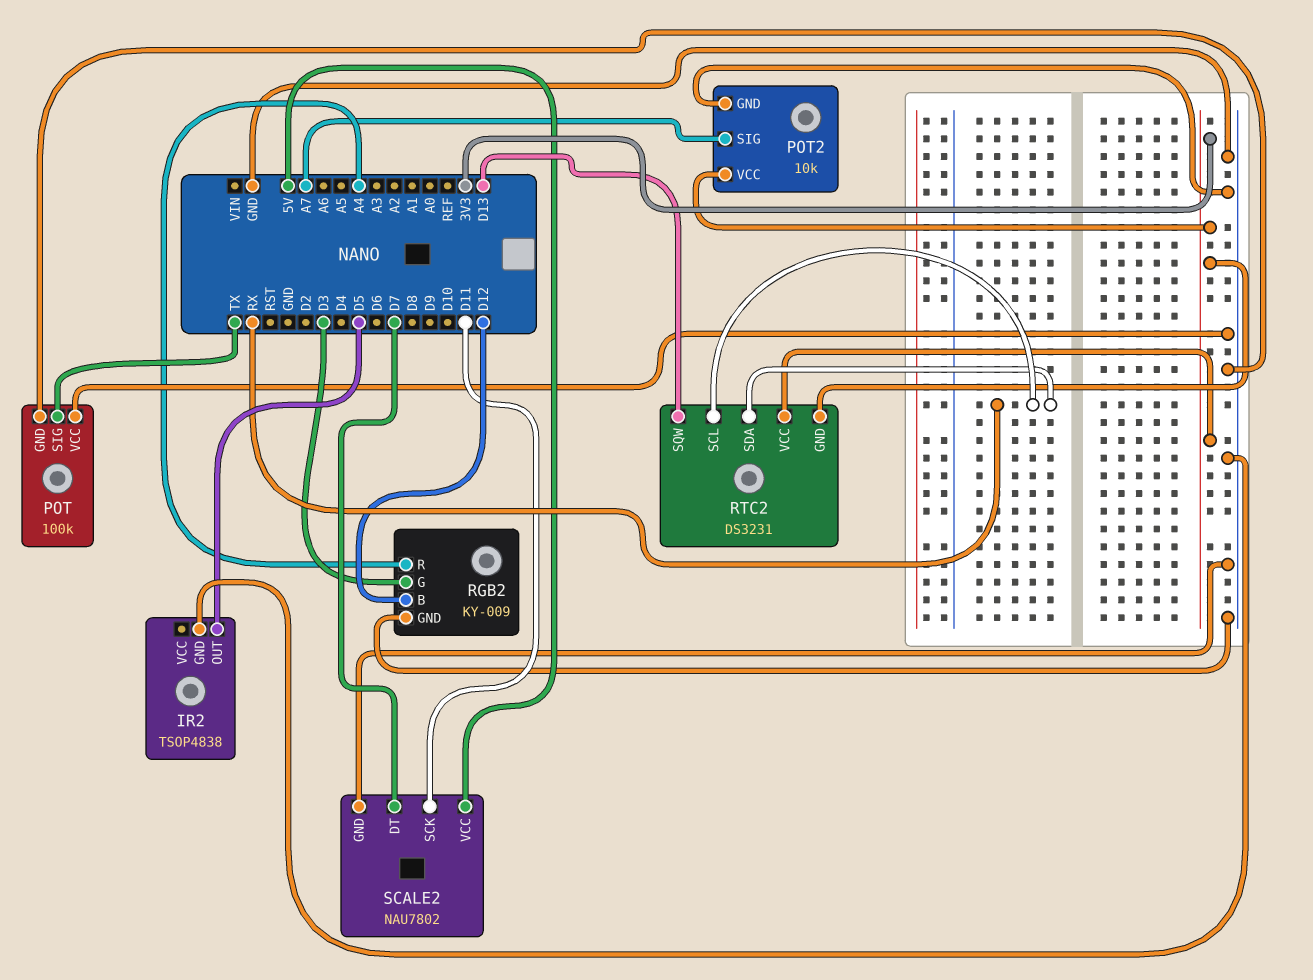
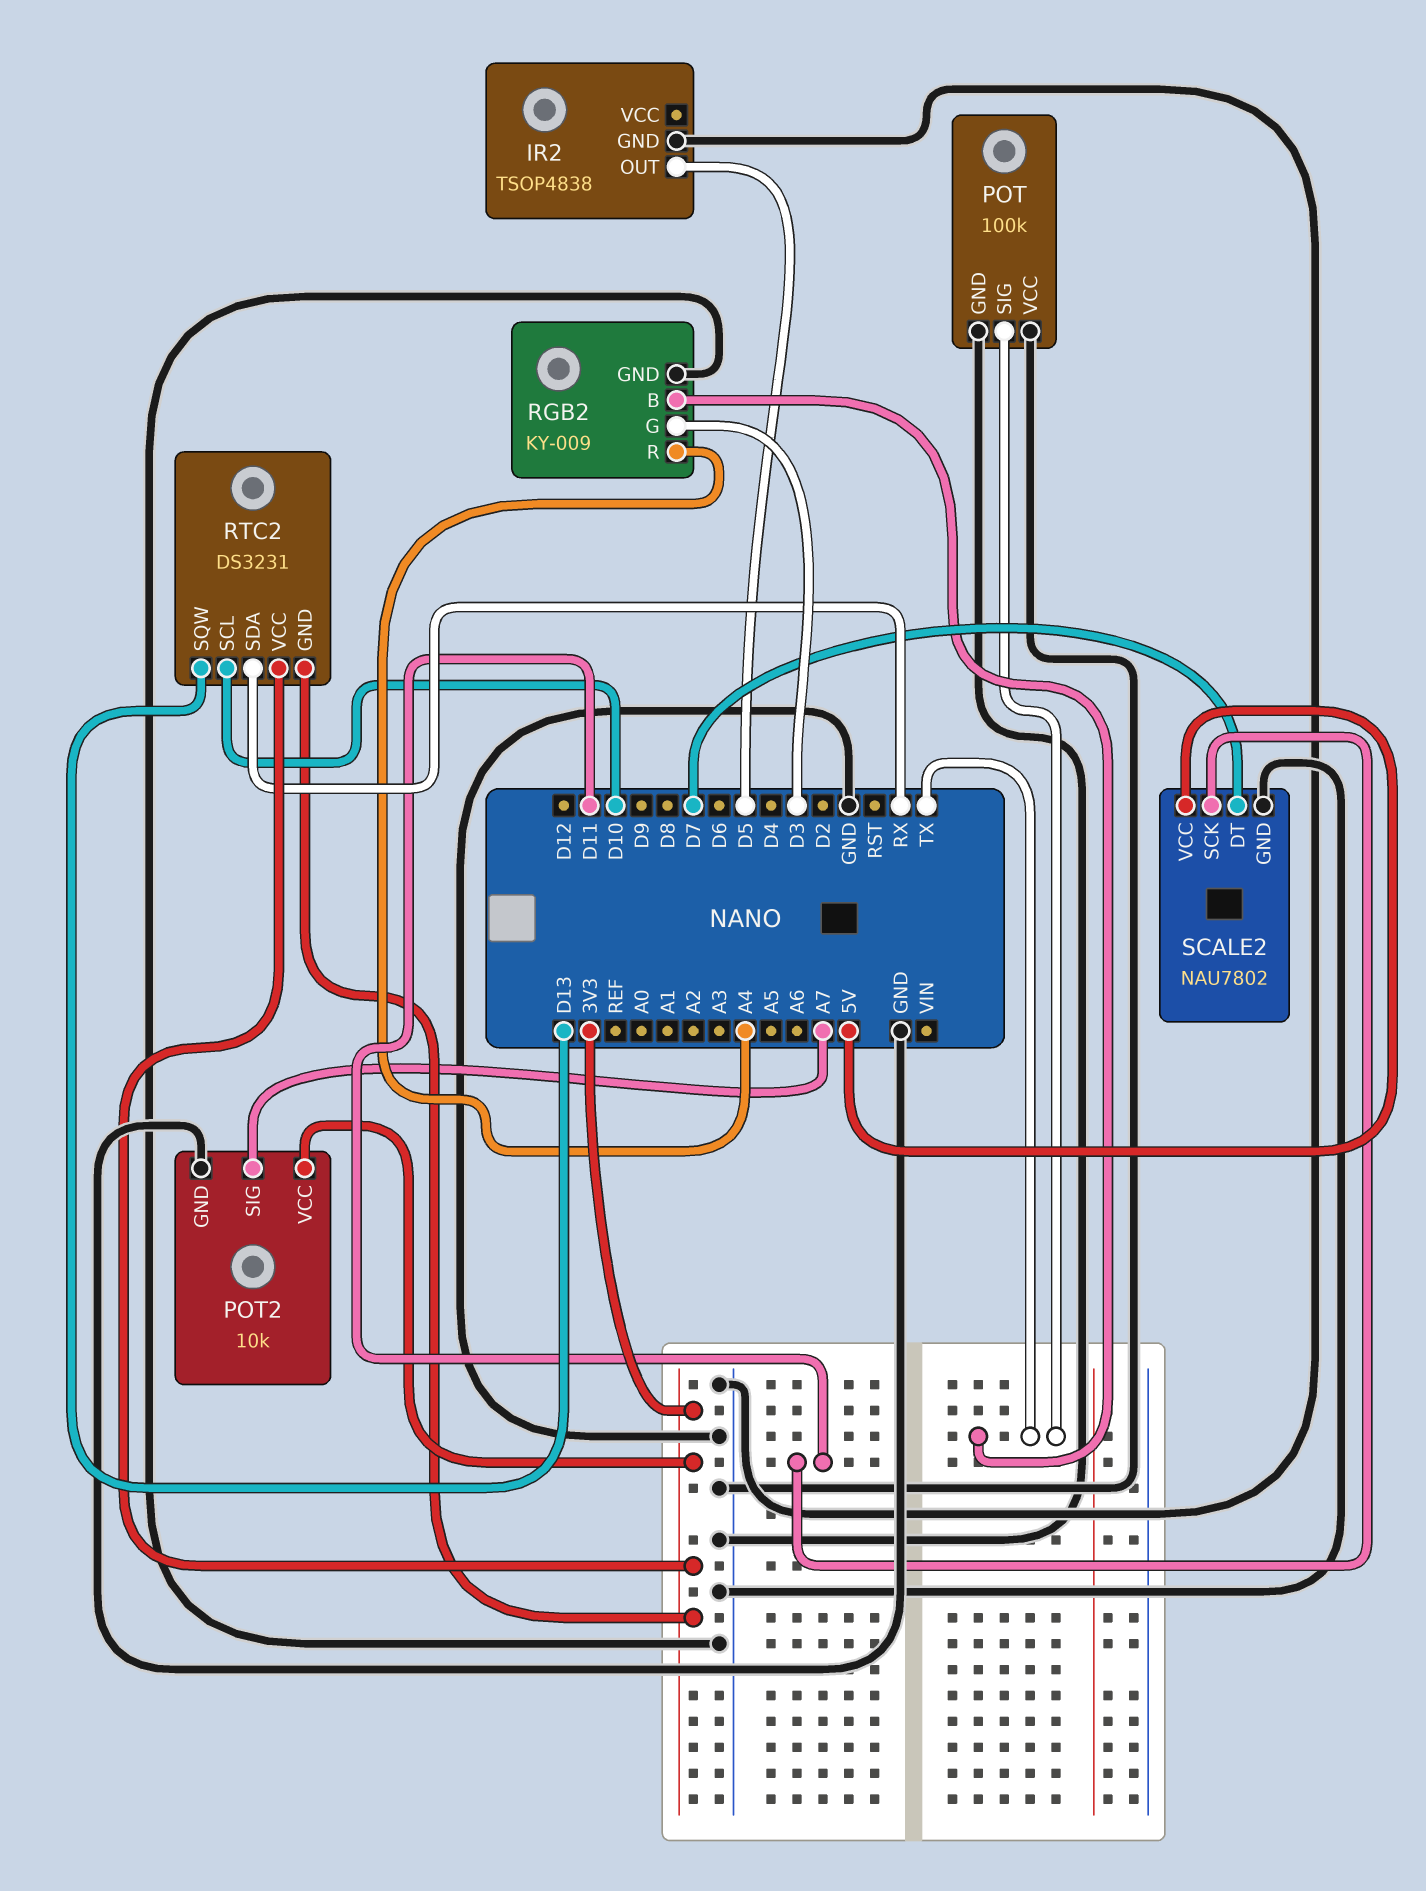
RGB2 pin B: D12 -> TX
RTC2 pin SCL: RX -> D10

